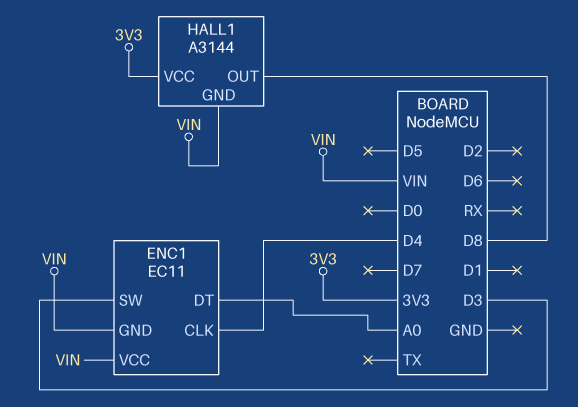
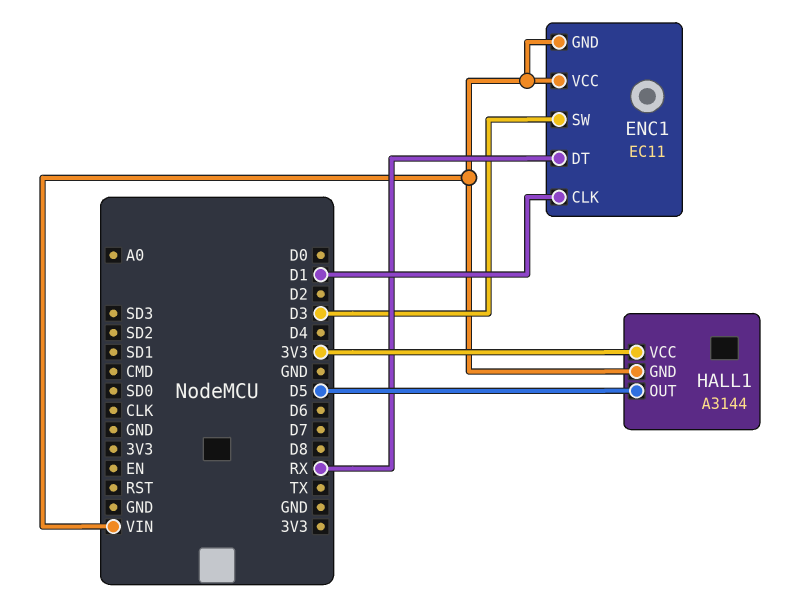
ENC1 pin CLK: D4 -> D1
ENC1 pin DT: A0 -> RX
HALL1 pin OUT: D8 -> D5

